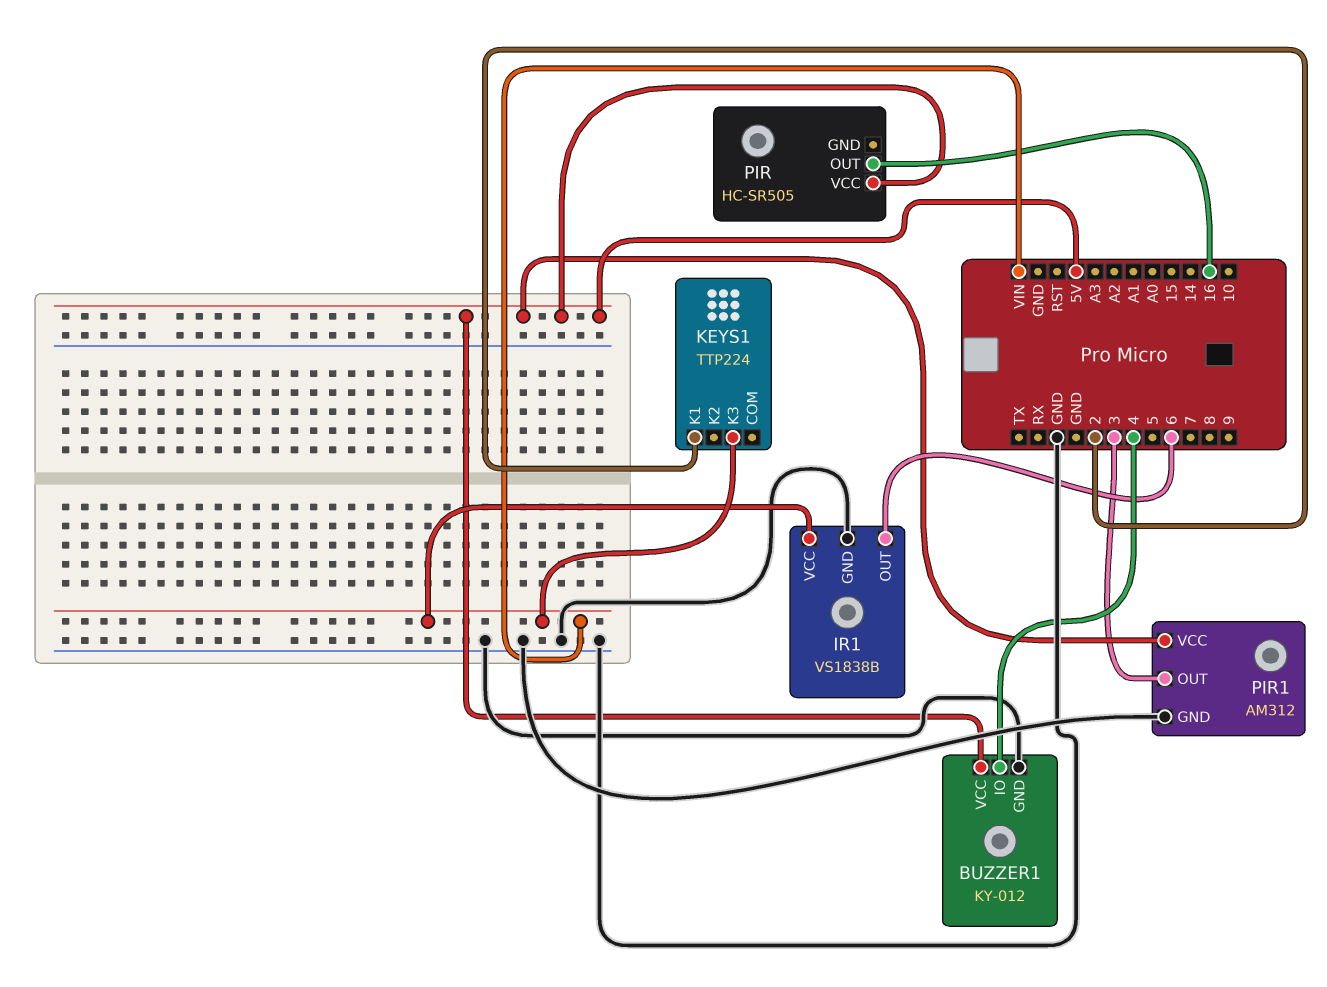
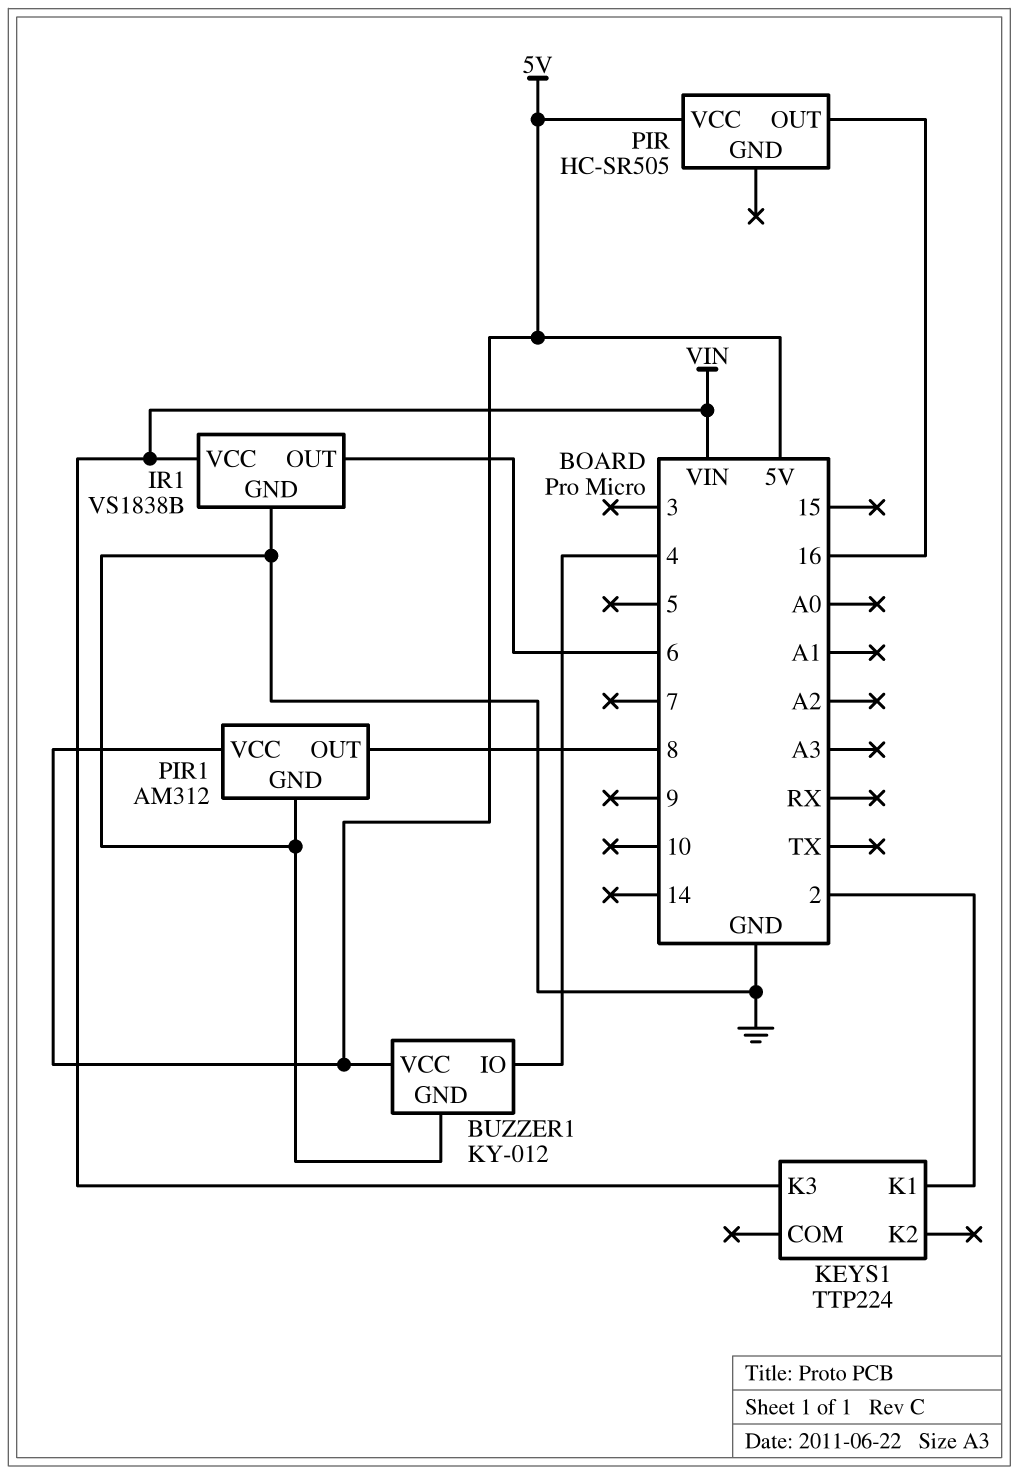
PIR1 pin OUT: 3 -> 8

